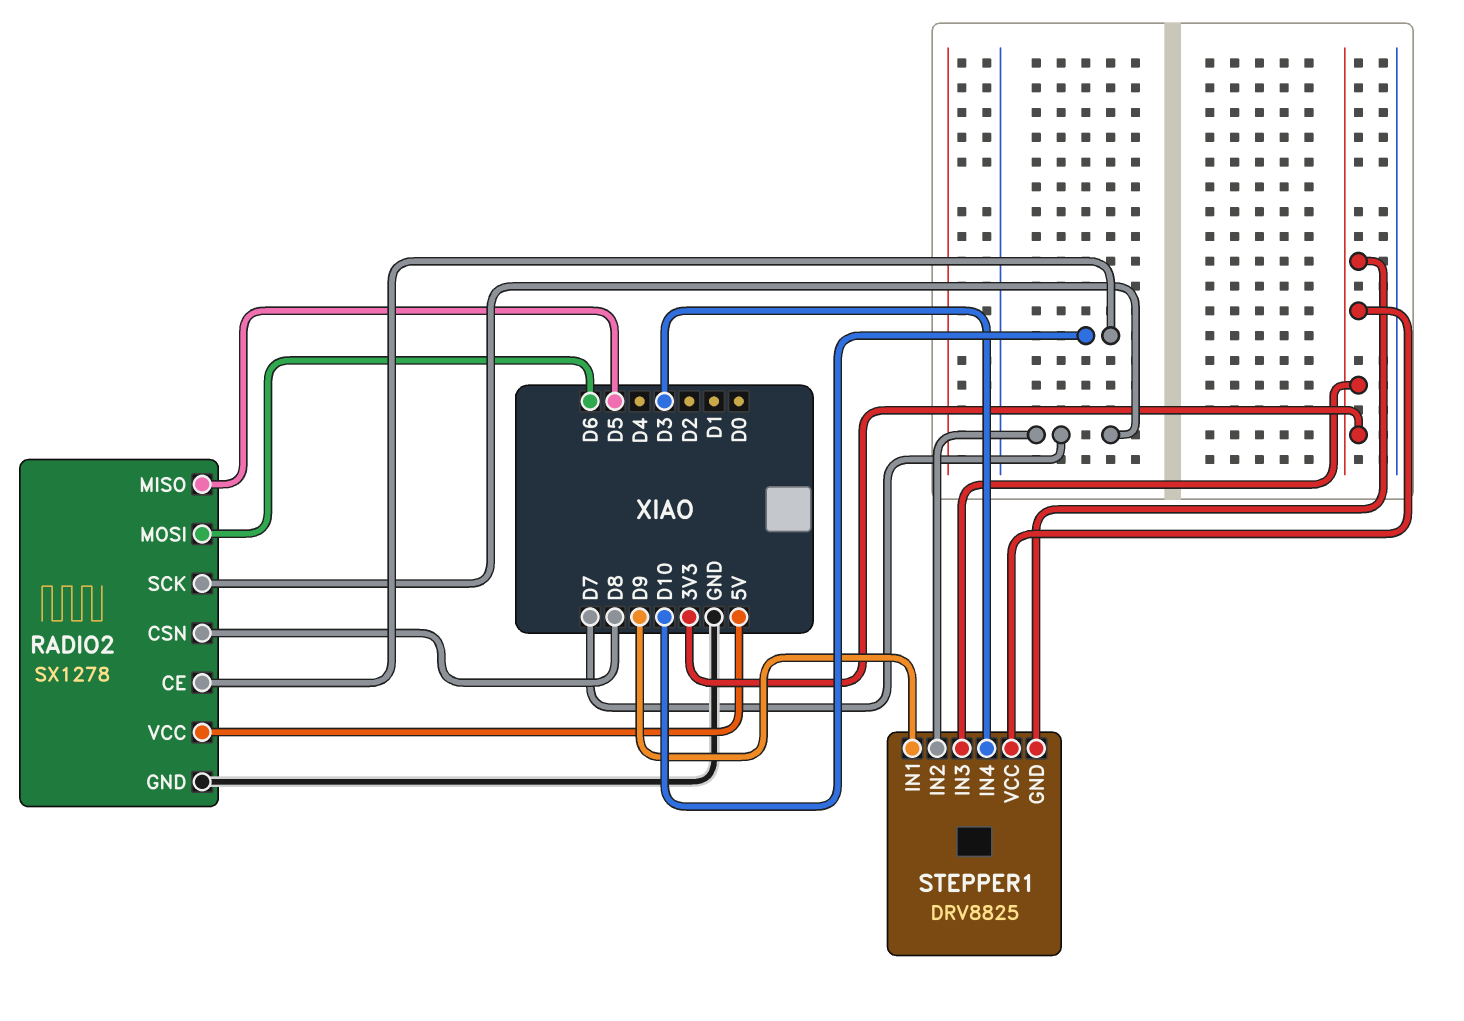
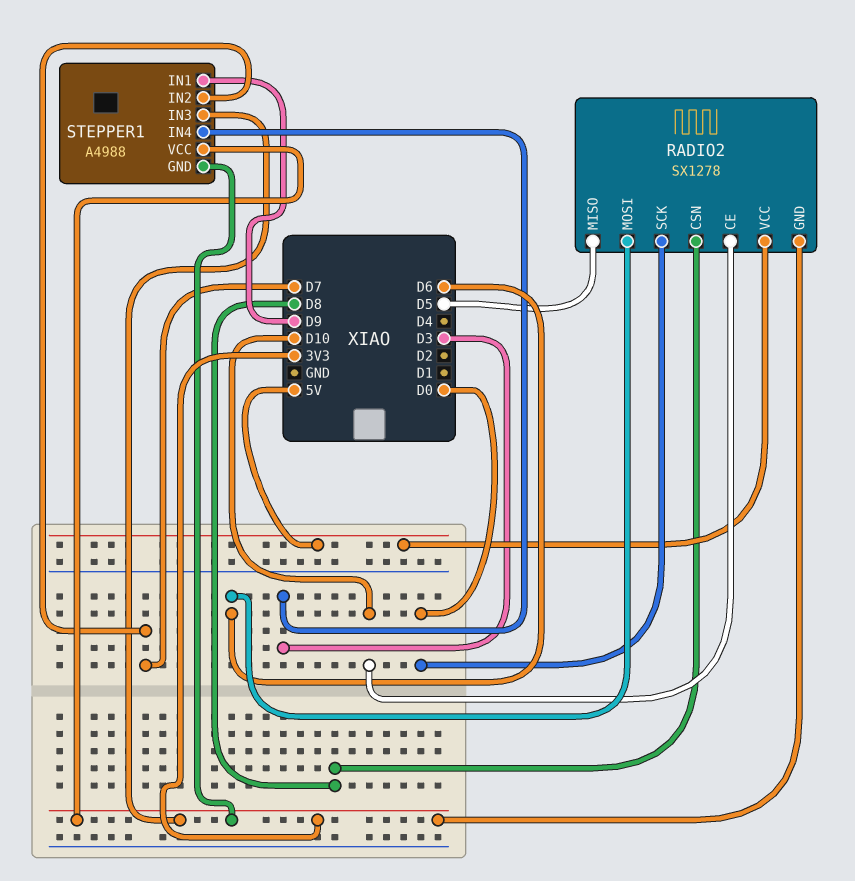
RADIO2 pin GND: GND -> 3V3
RADIO2 pin SCK: D7 -> D0
STEPPER1: DRV8825 -> A4988

